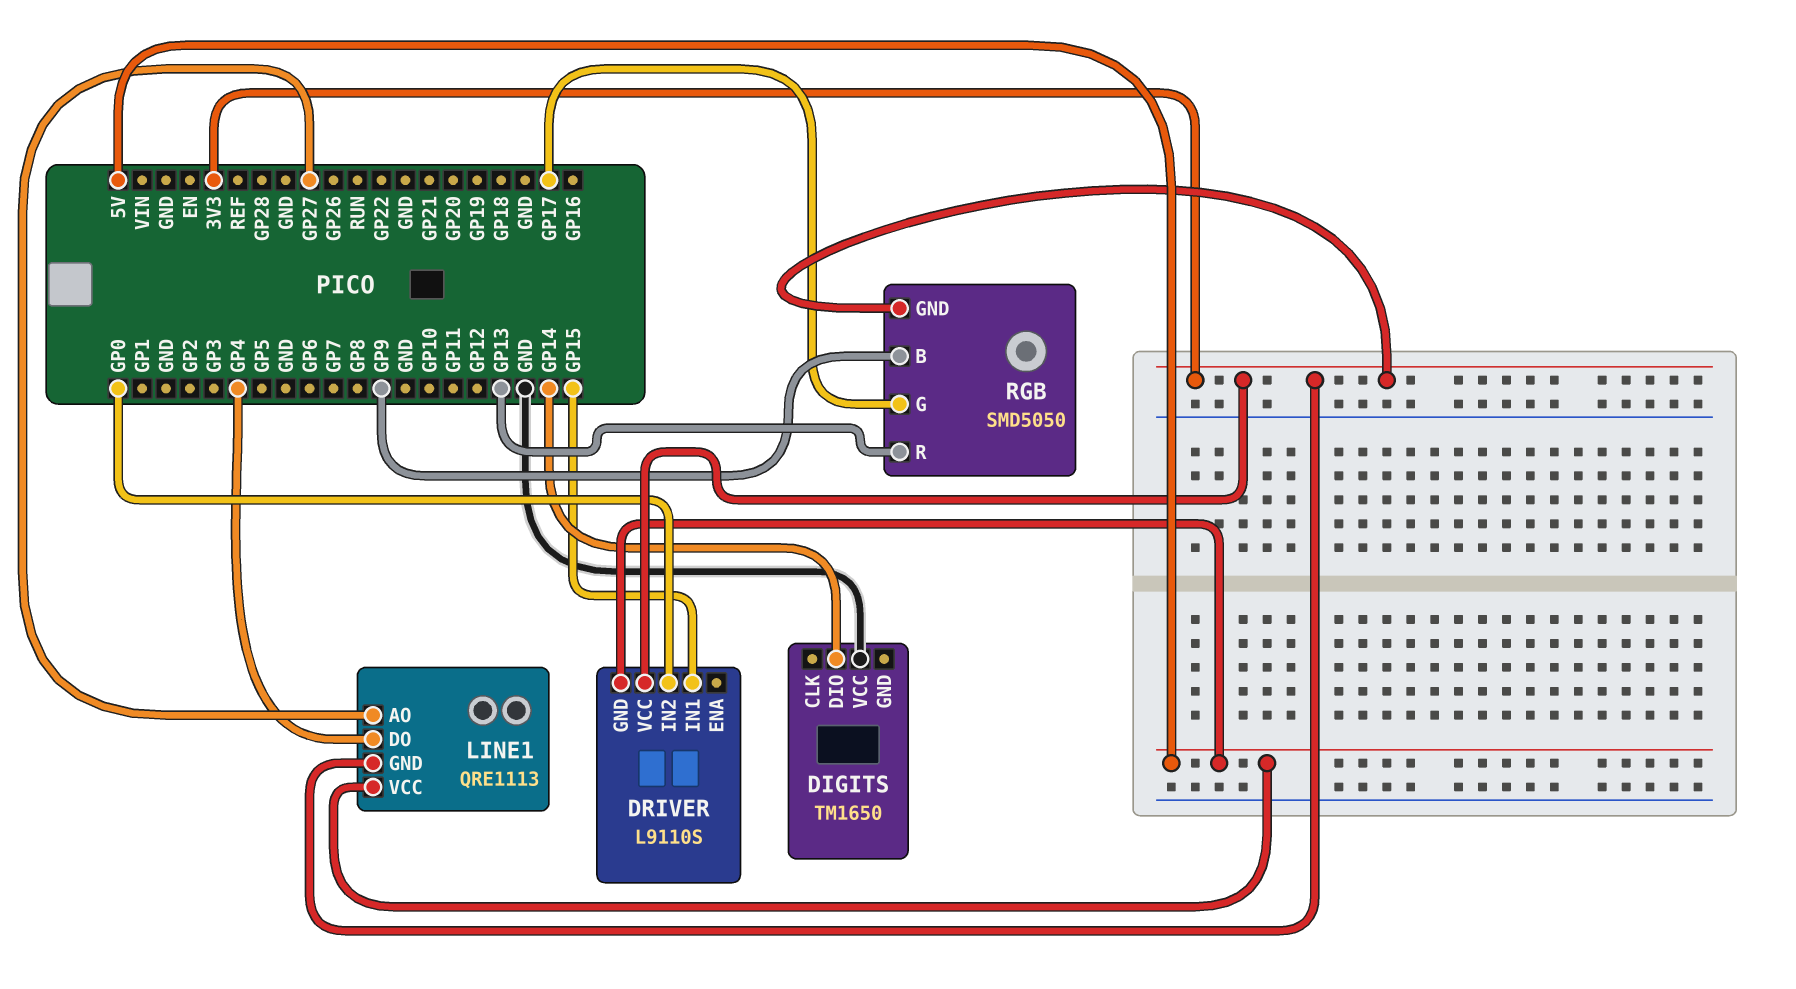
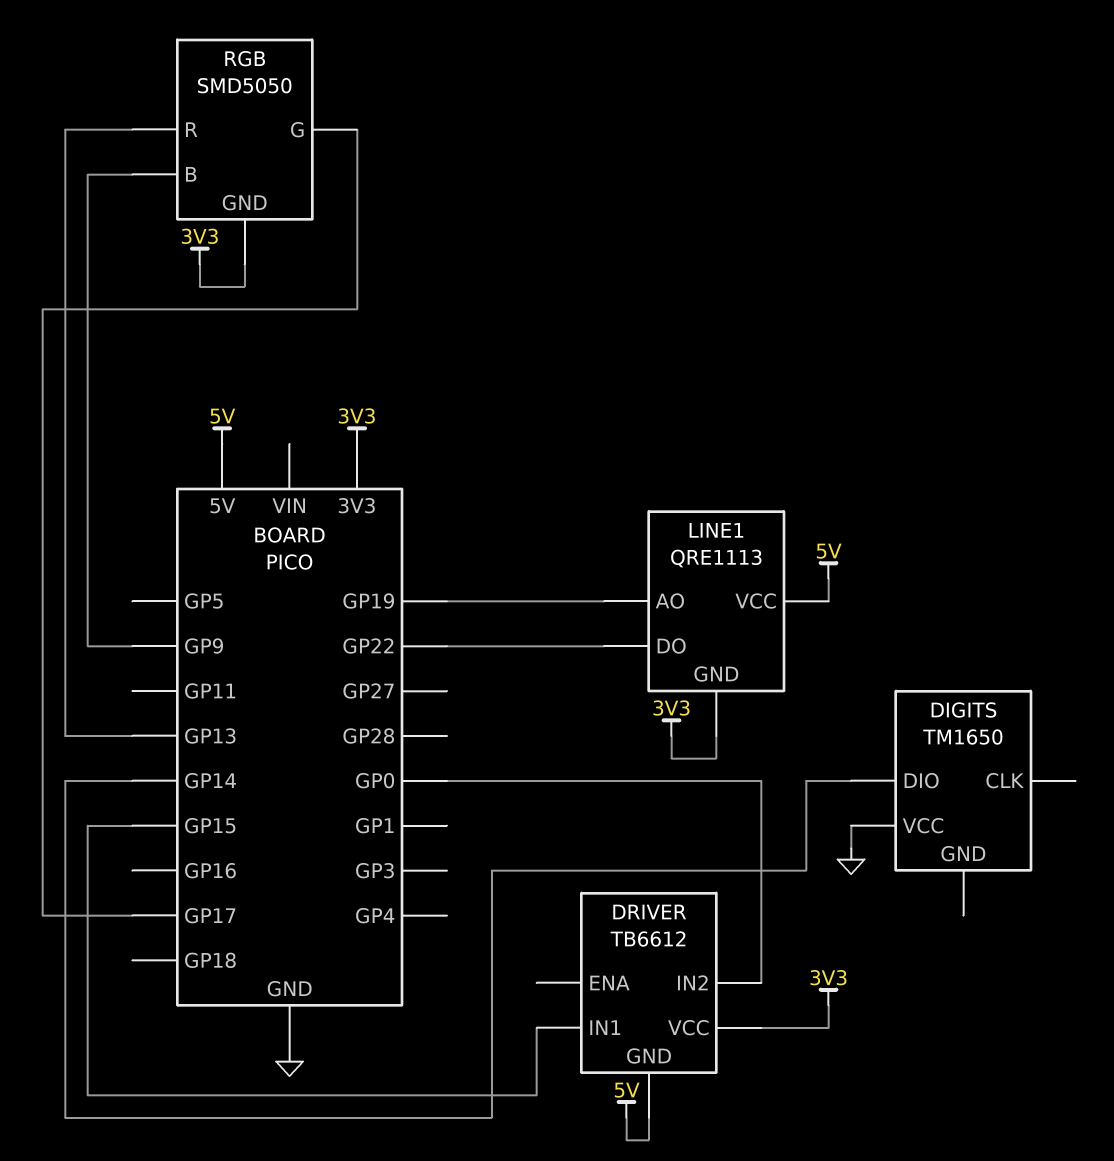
DRIVER: L9110S -> TB6612
LINE1 pin AO: GP27 -> GP19
LINE1 pin DO: GP4 -> GP22

